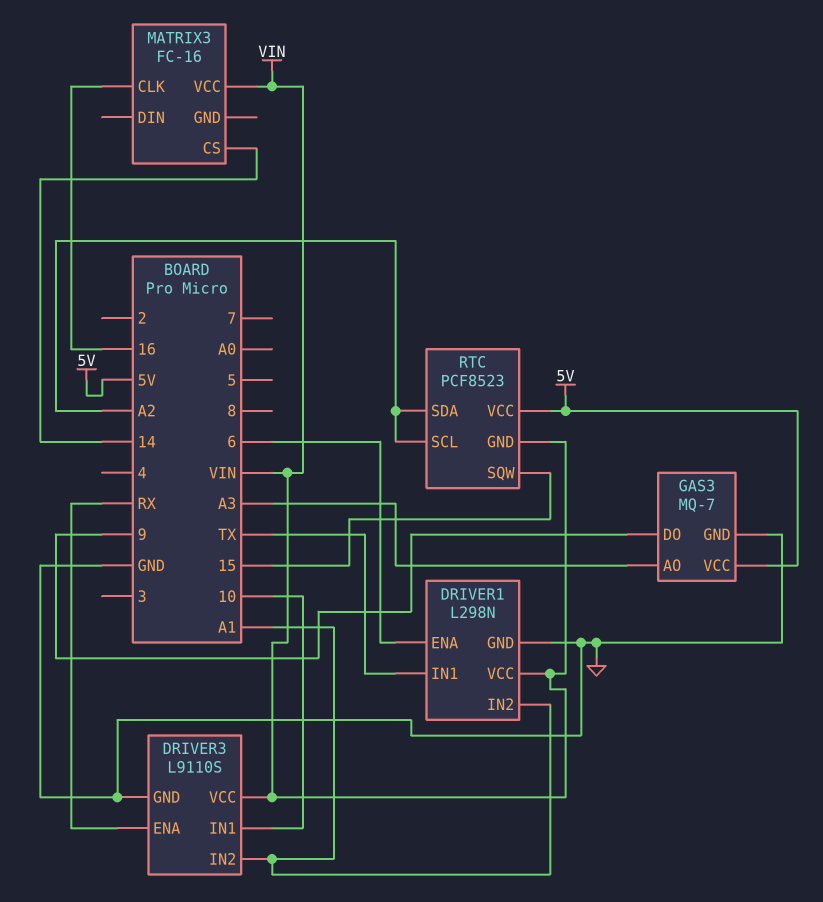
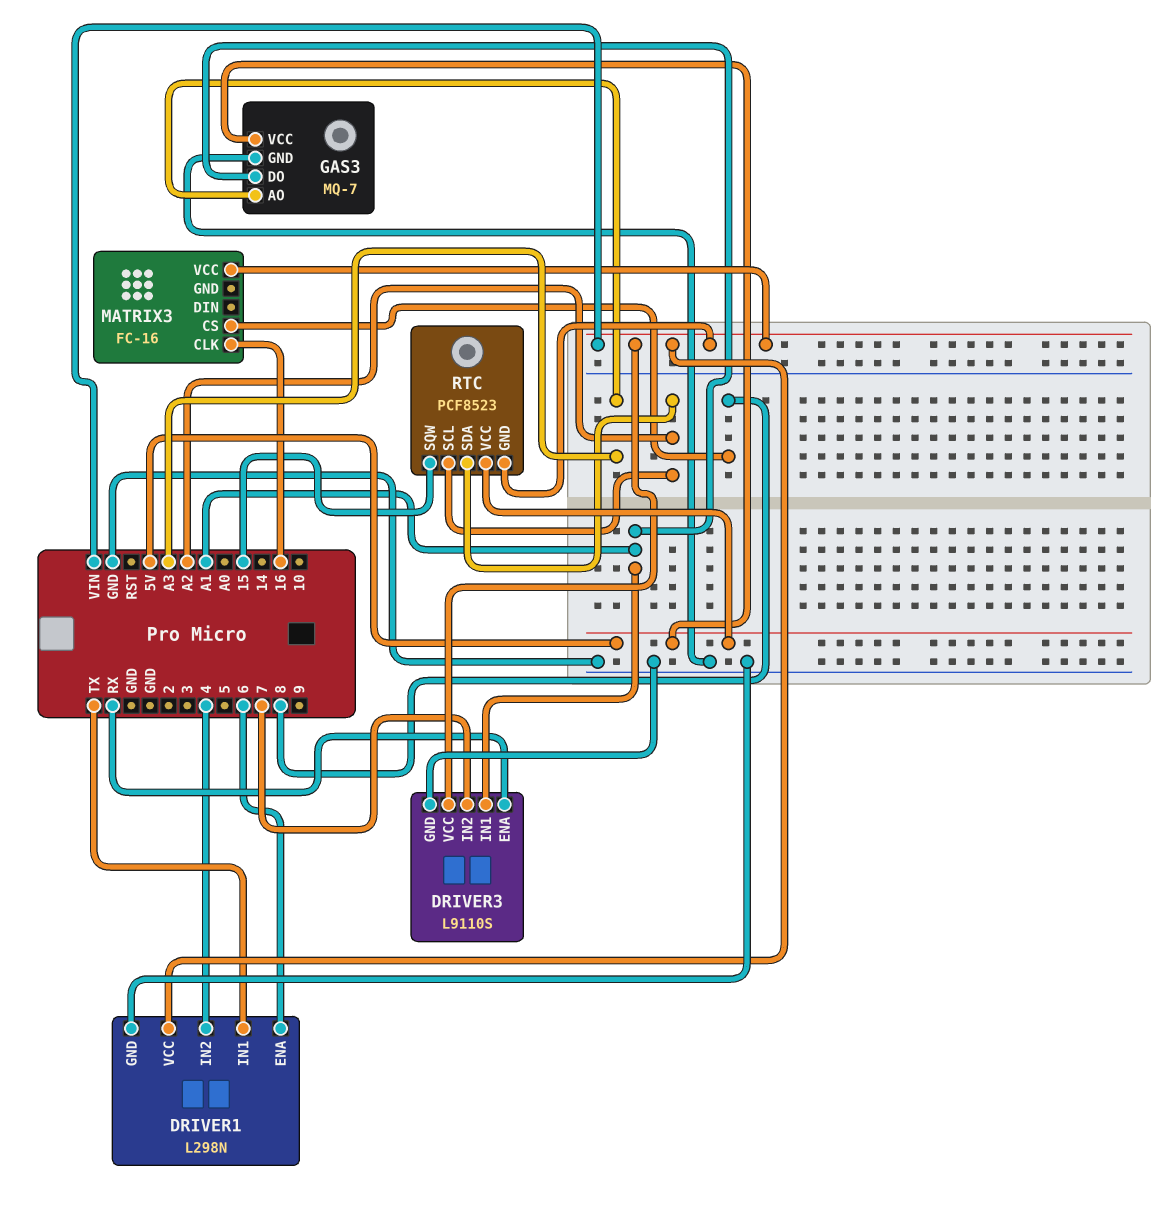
DRIVER1 pin IN2: A1 -> 4
DRIVER3 pin IN1: 10 -> A1
DRIVER3 pin IN2: A1 -> 7
GAS3 pin DO: 9 -> A1
MATRIX3 pin CS: 14 -> 8

